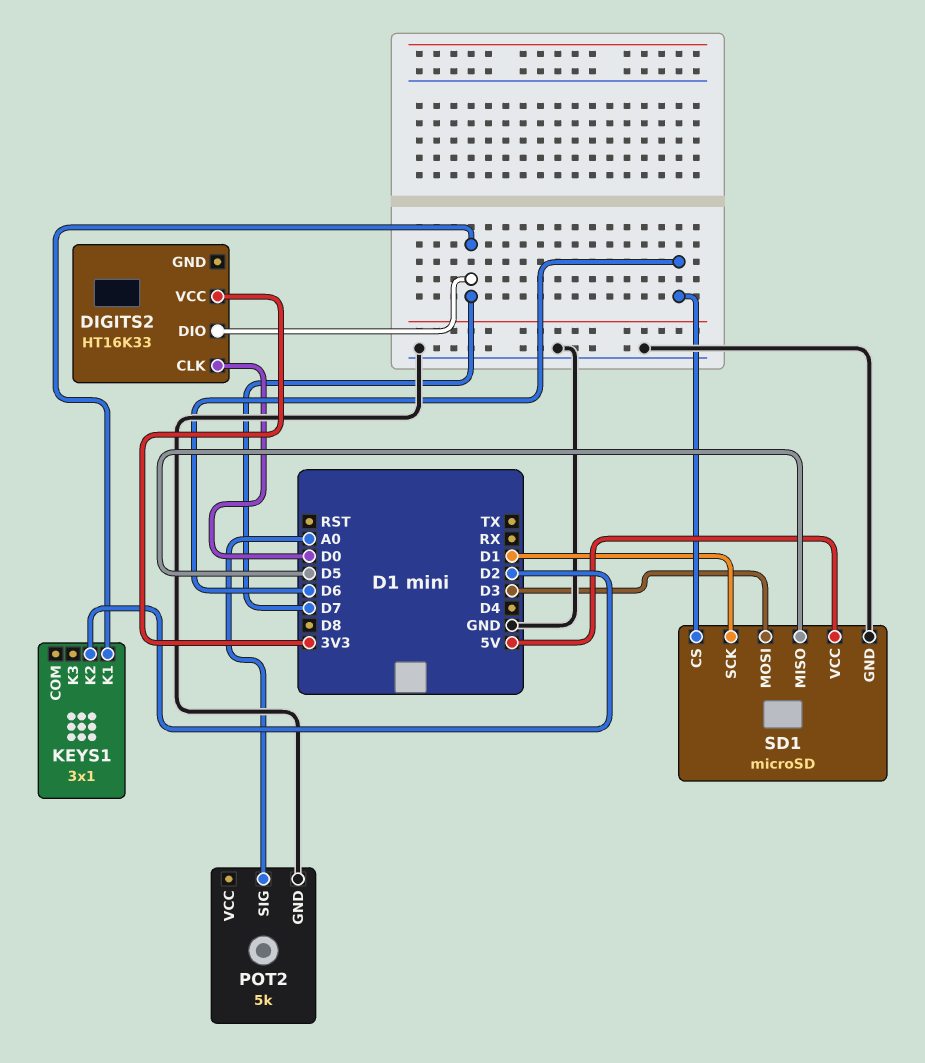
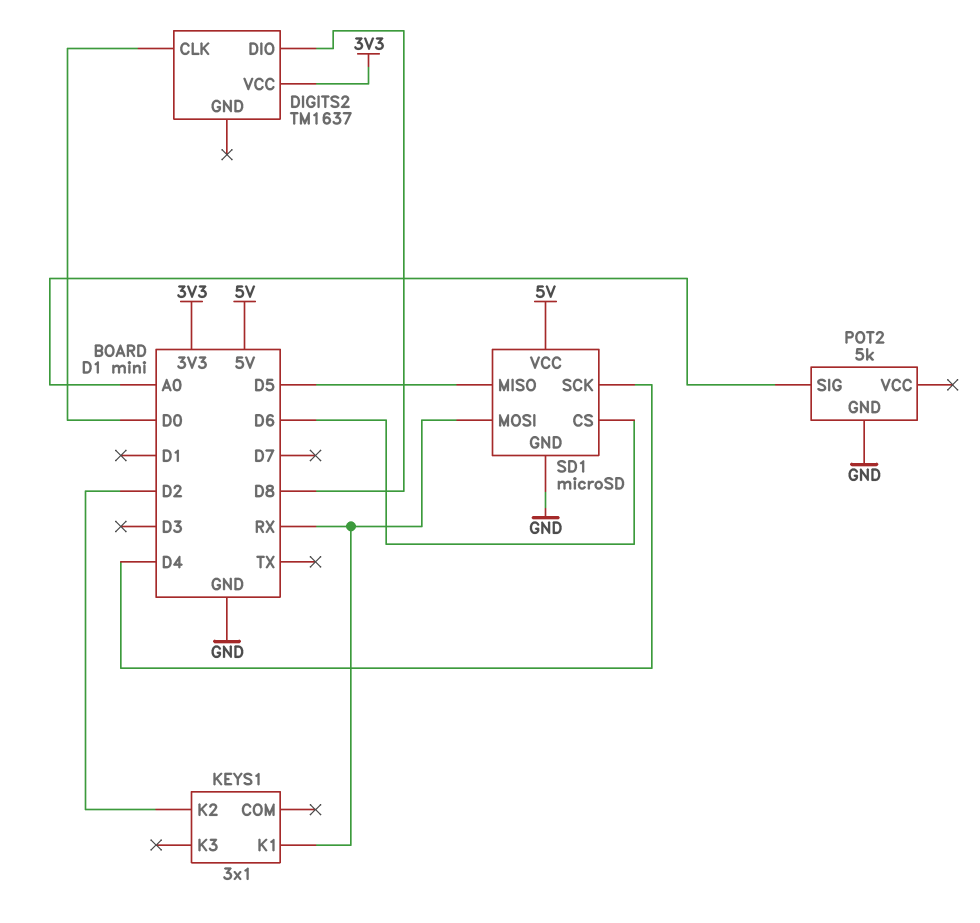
DIGITS2: HT16K33 -> TM1637
DIGITS2 pin DIO: D7 -> D8
KEYS1 pin K1: D7 -> RX
SD1 pin MOSI: D3 -> RX
SD1 pin SCK: D1 -> D4

